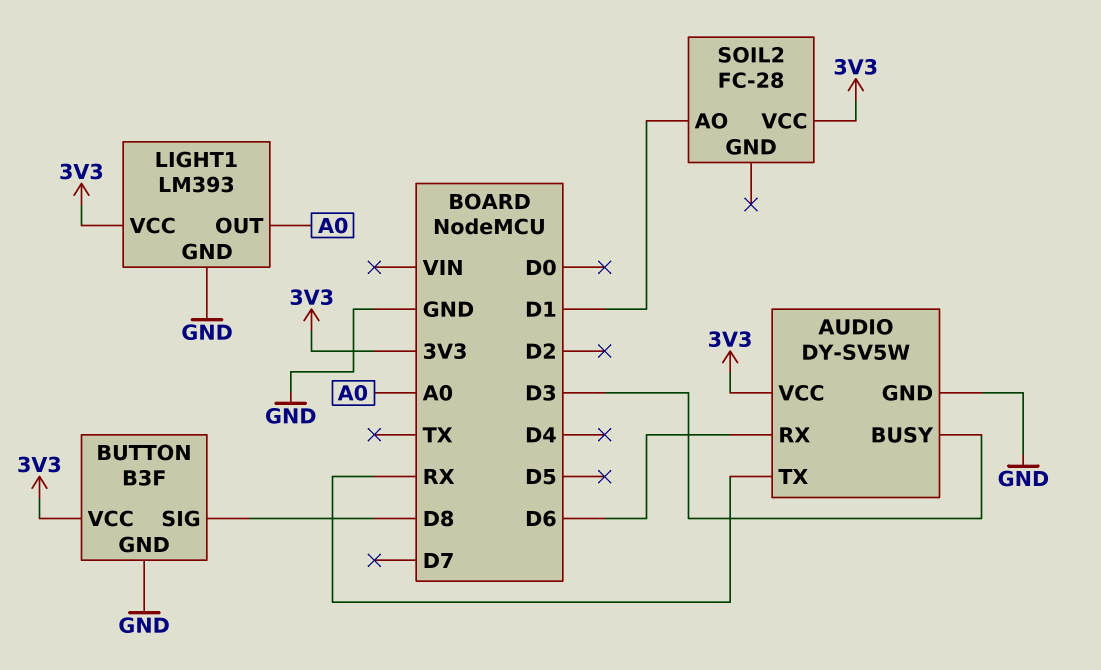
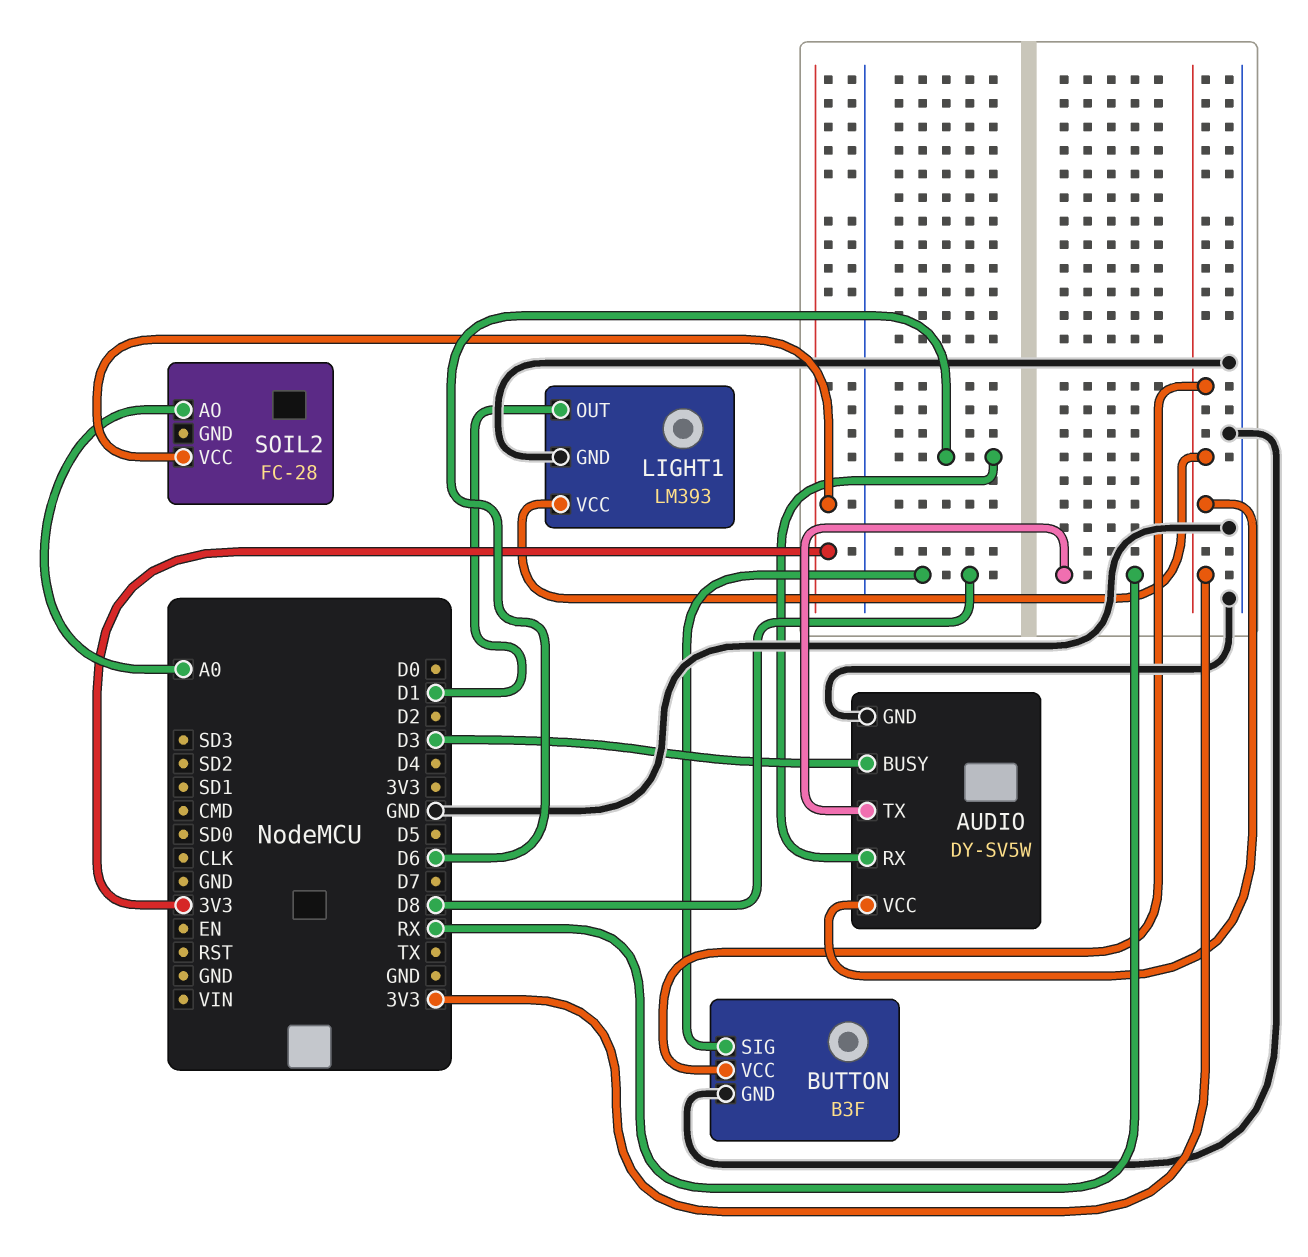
LIGHT1 pin OUT: A0 -> D1
SOIL2 pin AO: D1 -> A0

